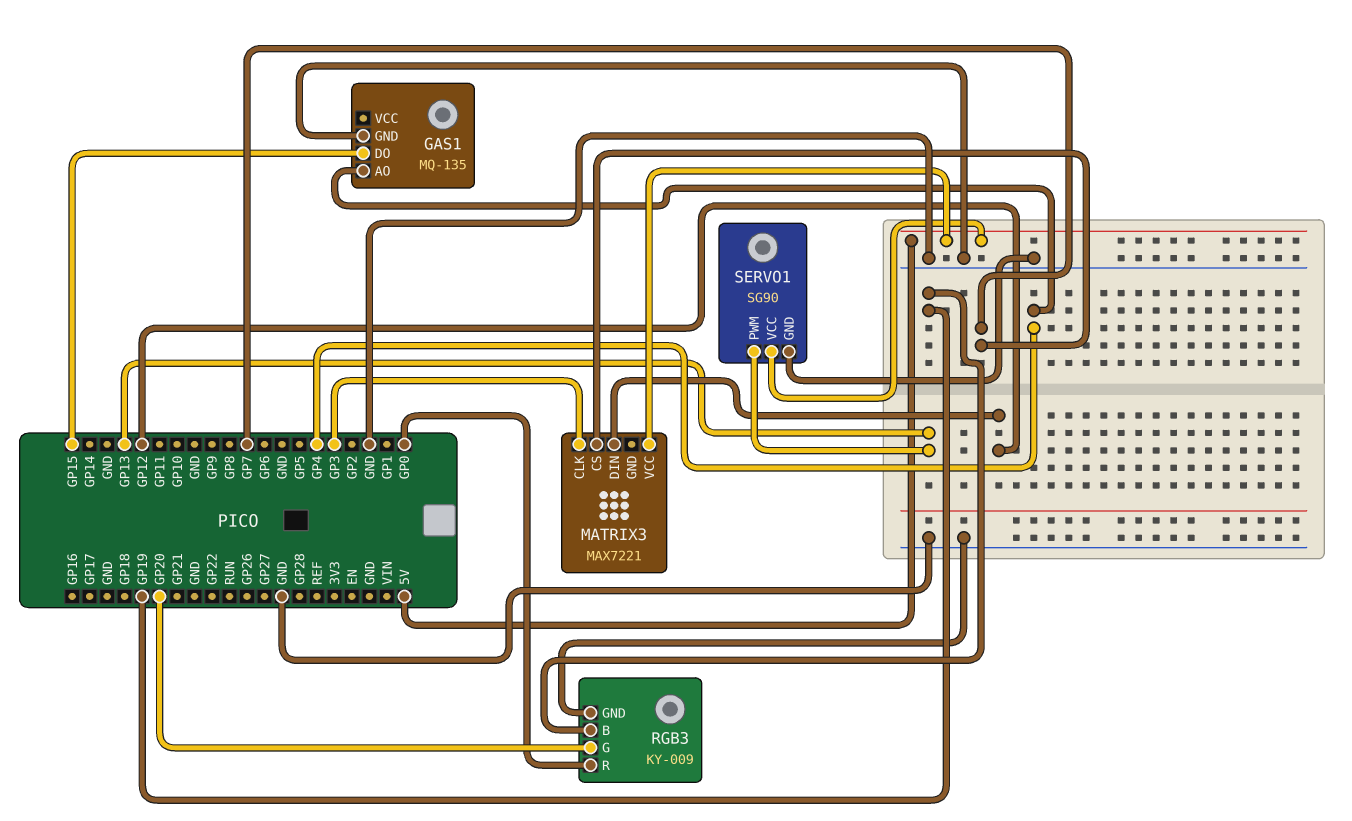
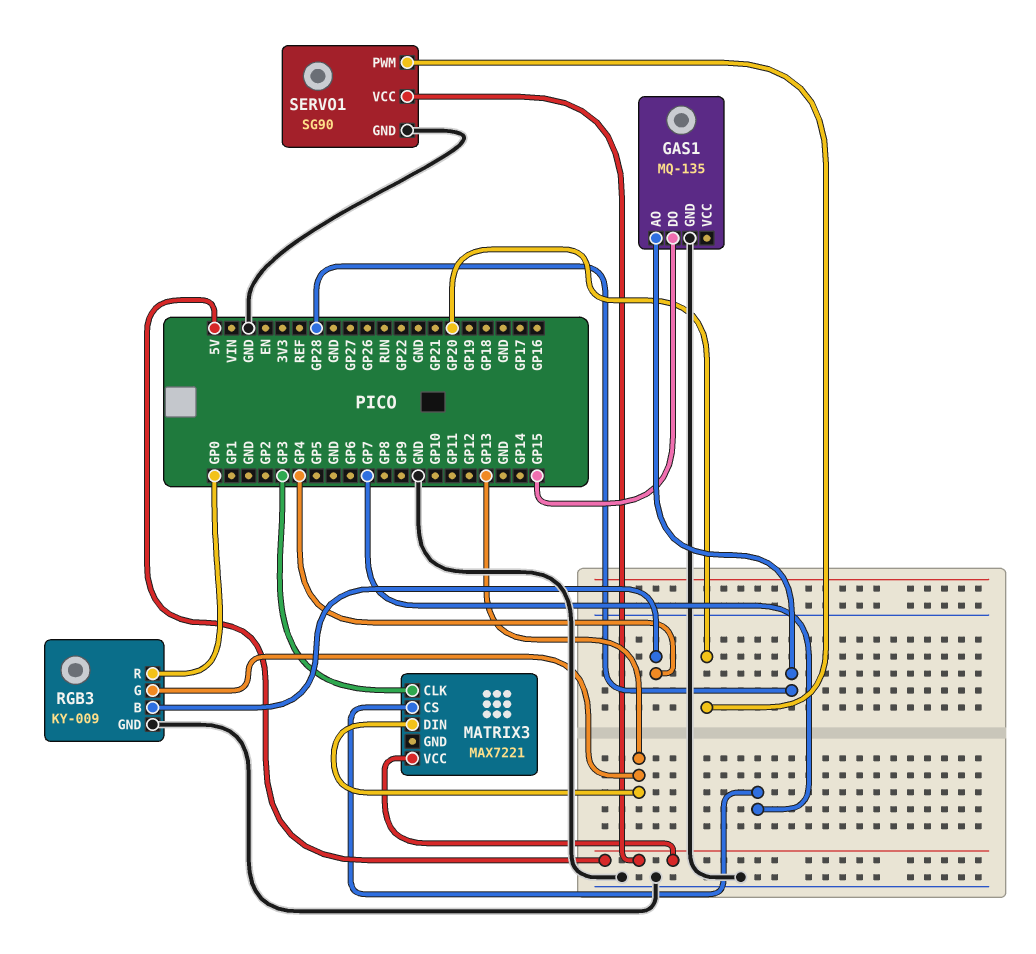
GAS1 pin AO: GP4 -> GP28
MATRIX3 pin DIN: GP12 -> GP13
RGB3 pin B: GP19 -> GP4
RGB3 pin G: GP20 -> GP13
SERVO1 pin PWM: GP13 -> GP20

